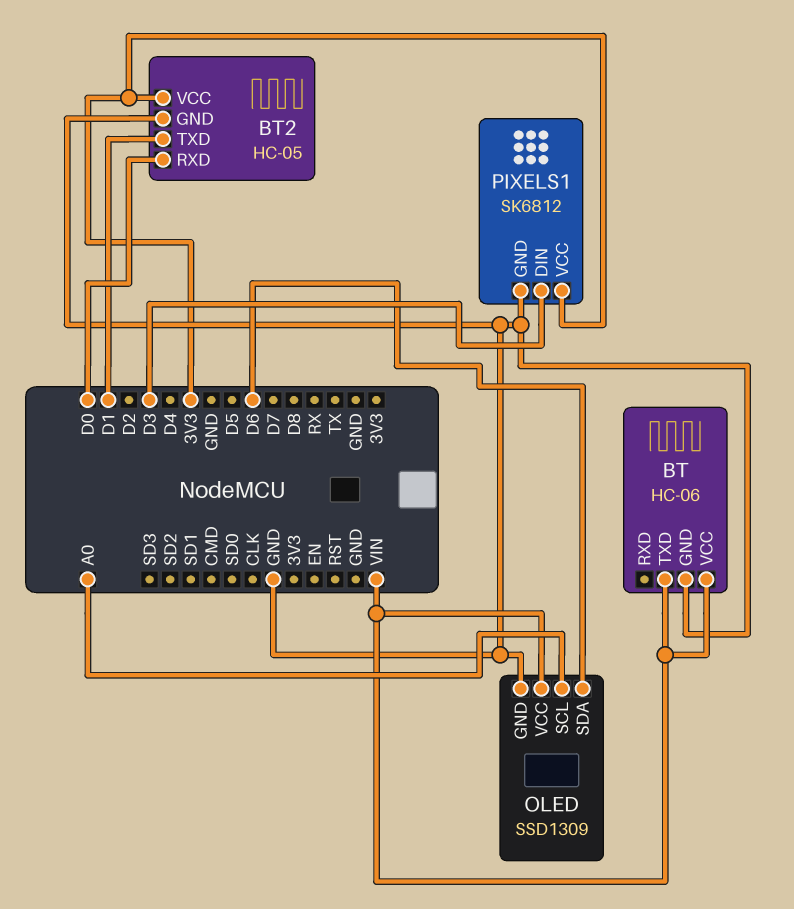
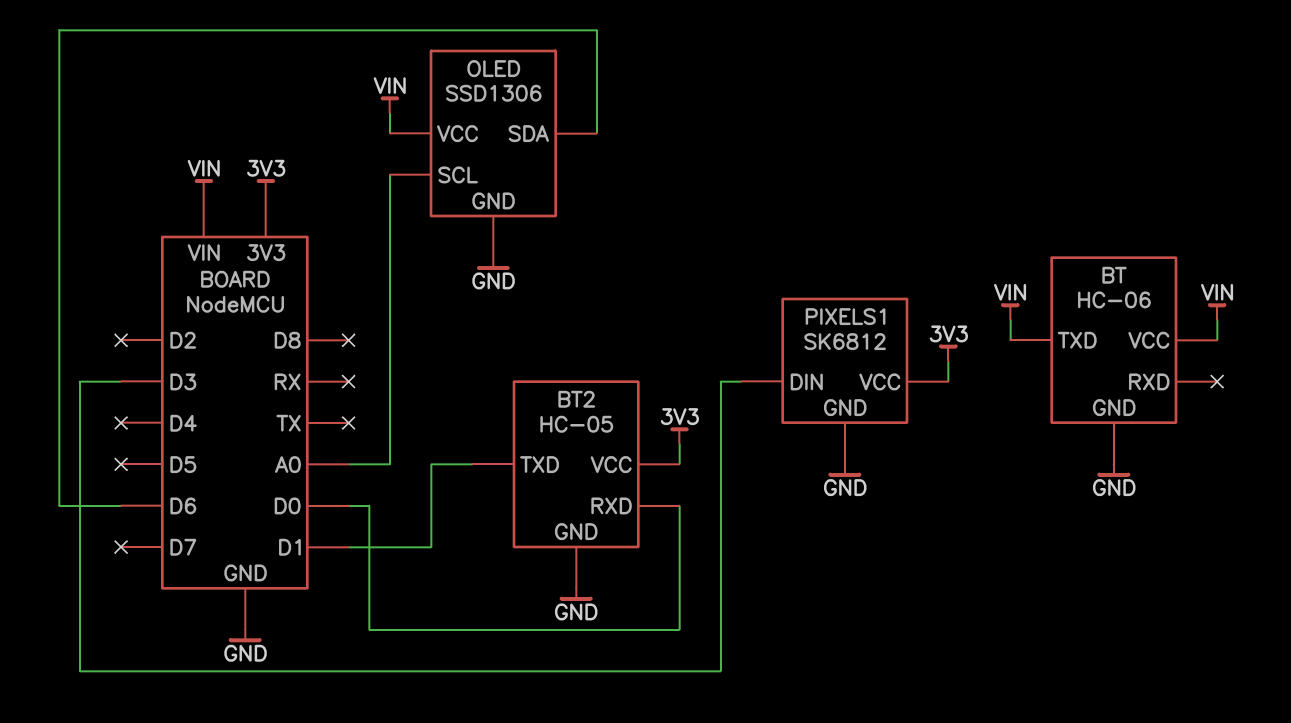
OLED: SSD1309 -> SSD1306

